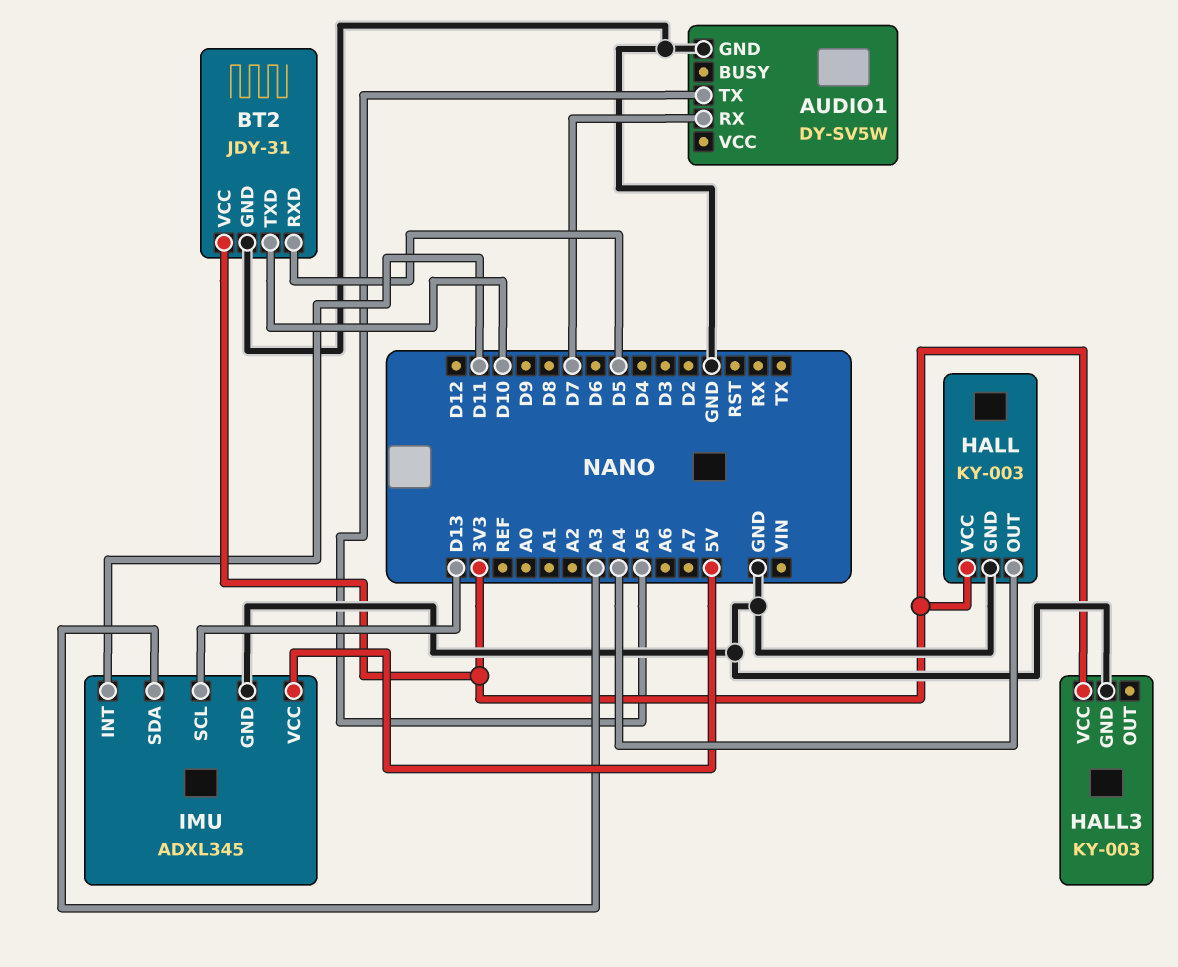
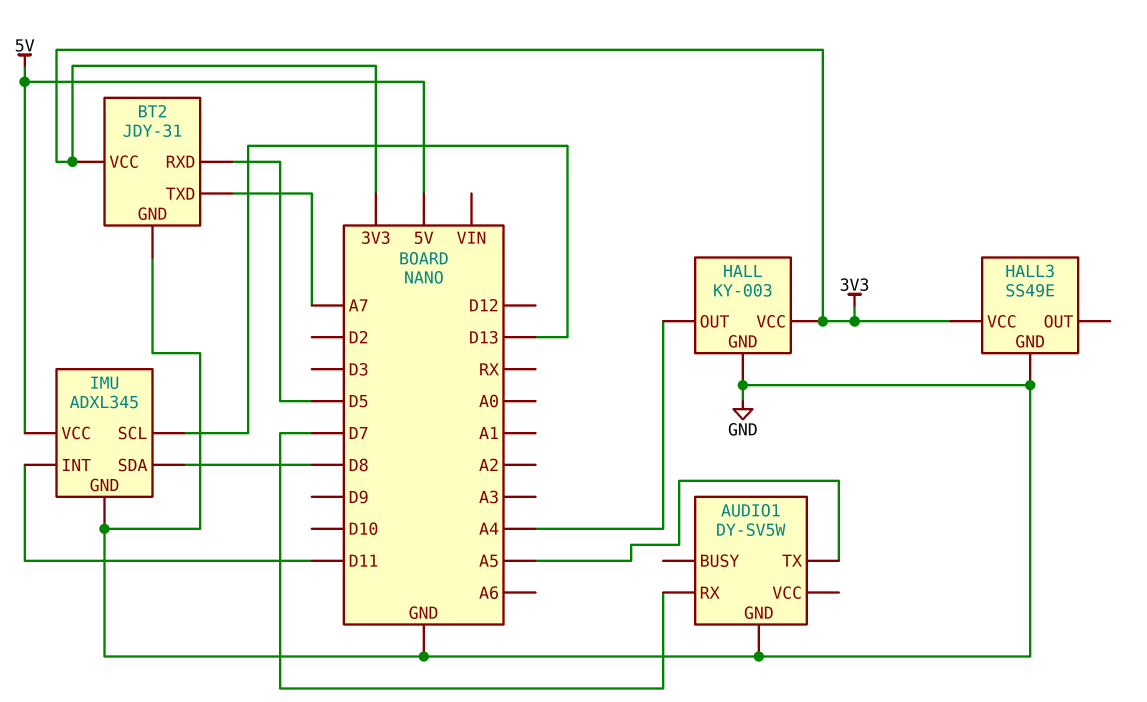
BT2 pin TXD: D10 -> A7
HALL3: KY-003 -> SS49E
IMU pin SDA: A3 -> D8

